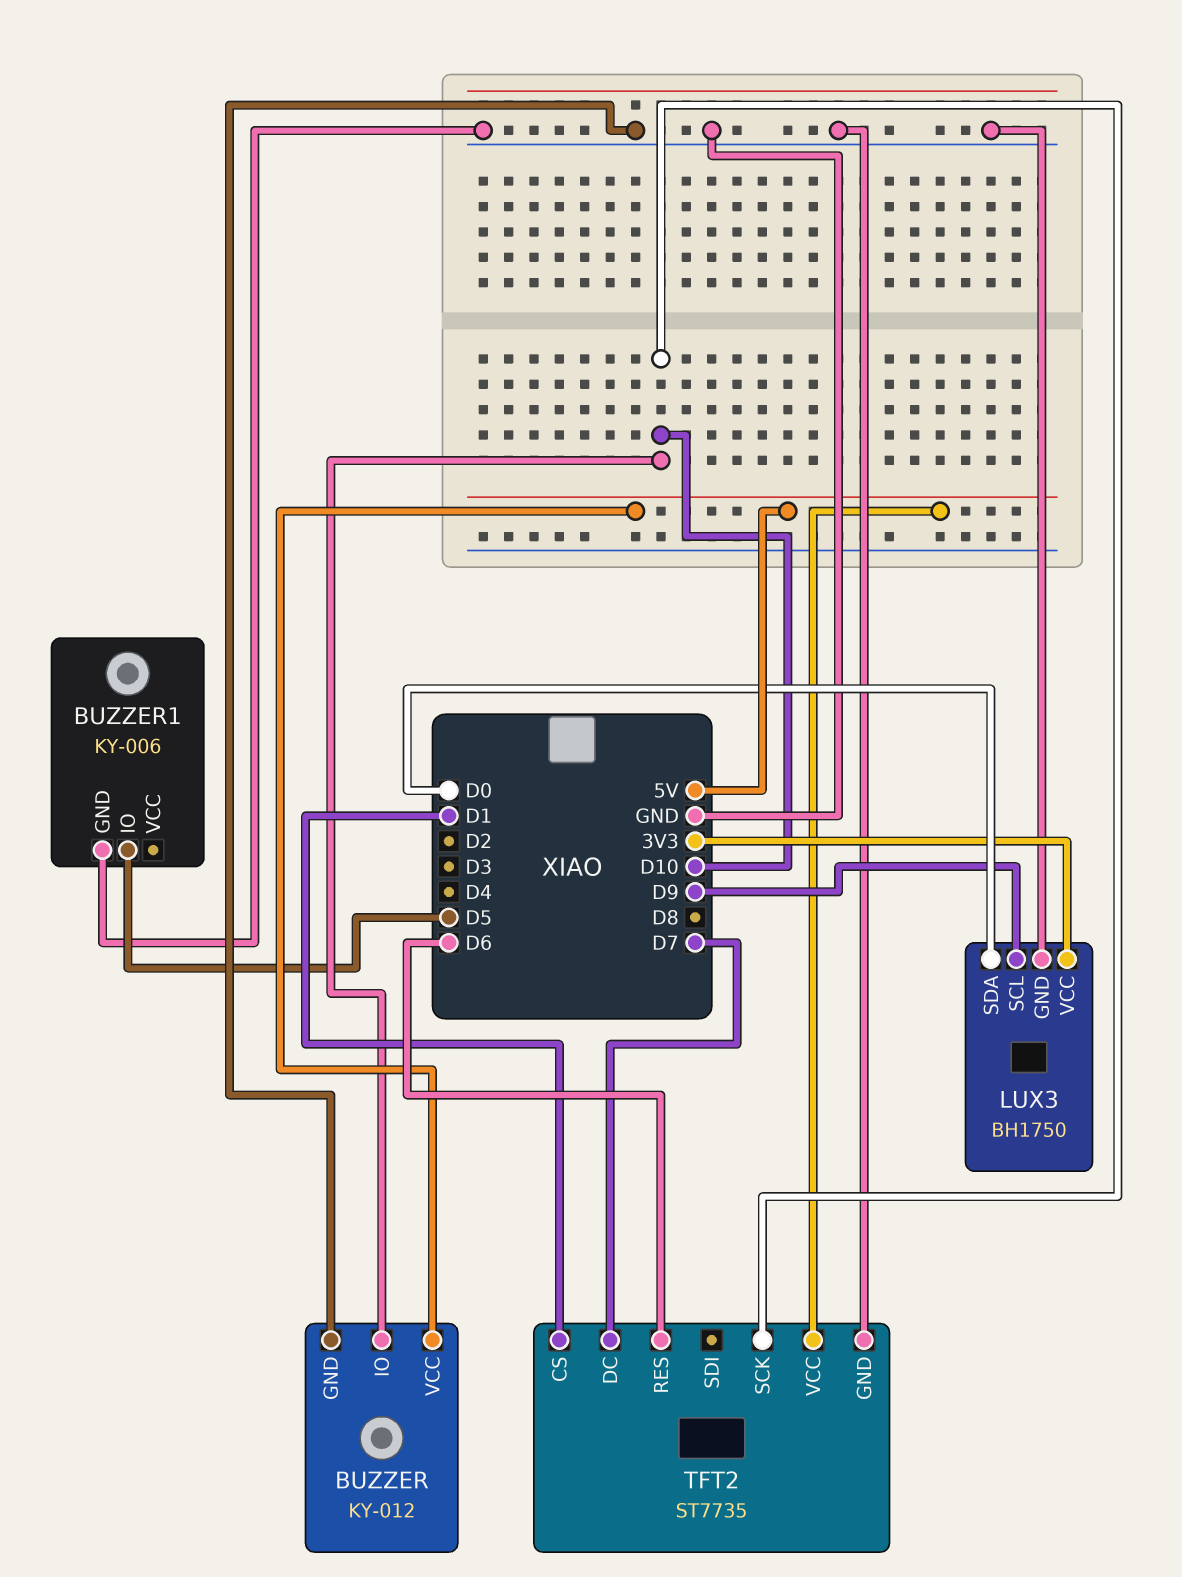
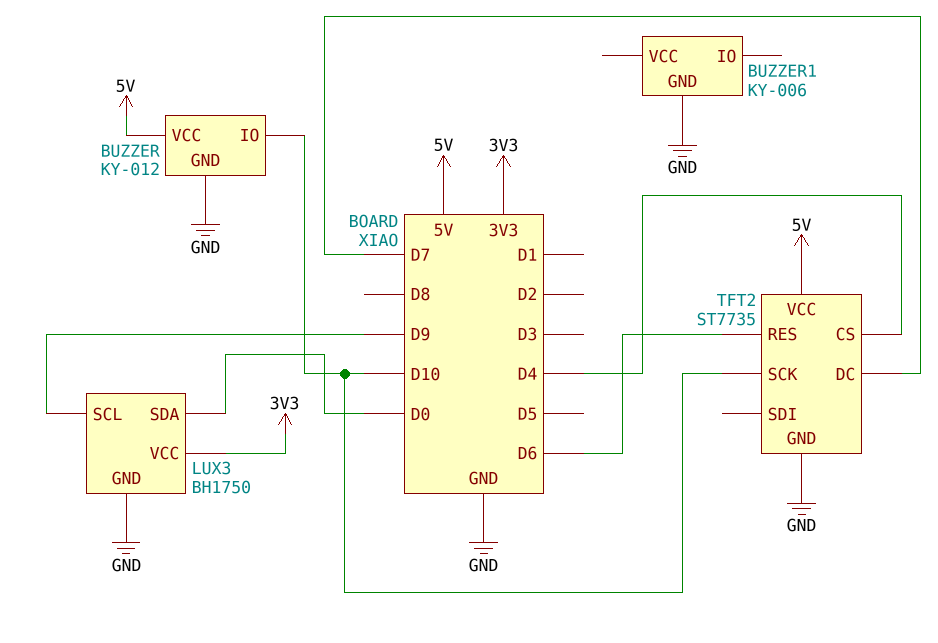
BUZZER1 pin IO: D5 -> none
TFT2 pin CS: D1 -> D4

